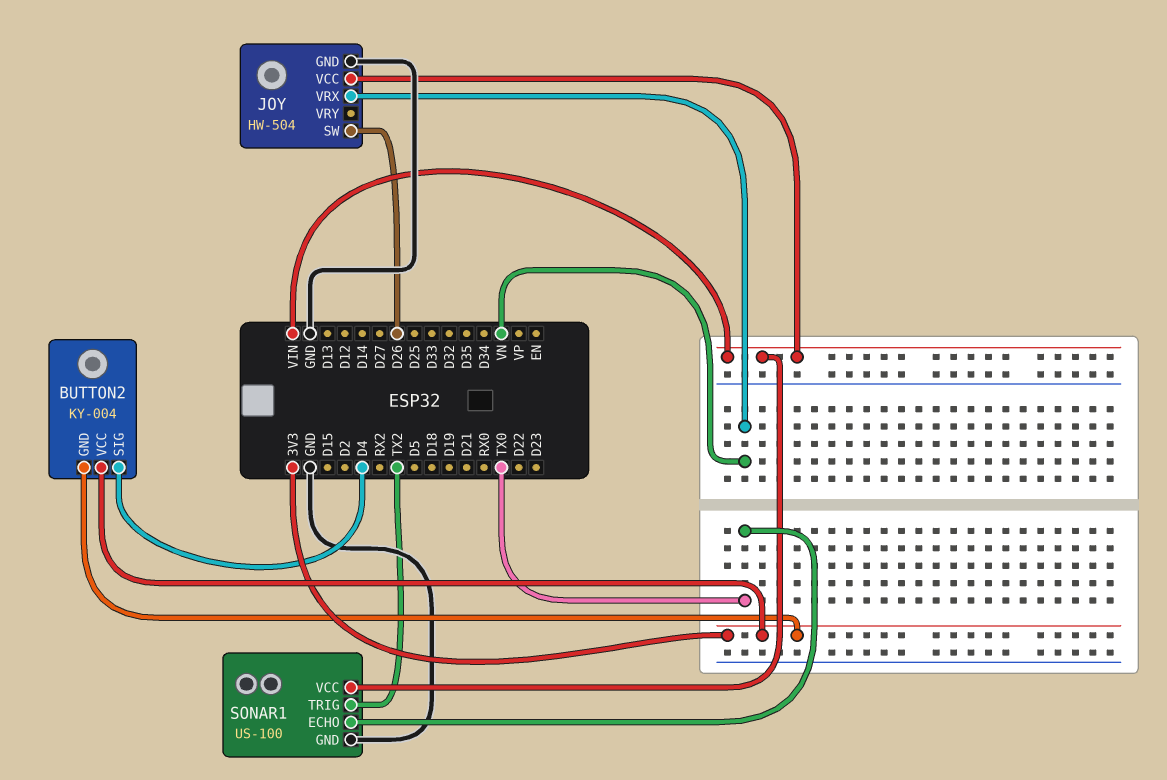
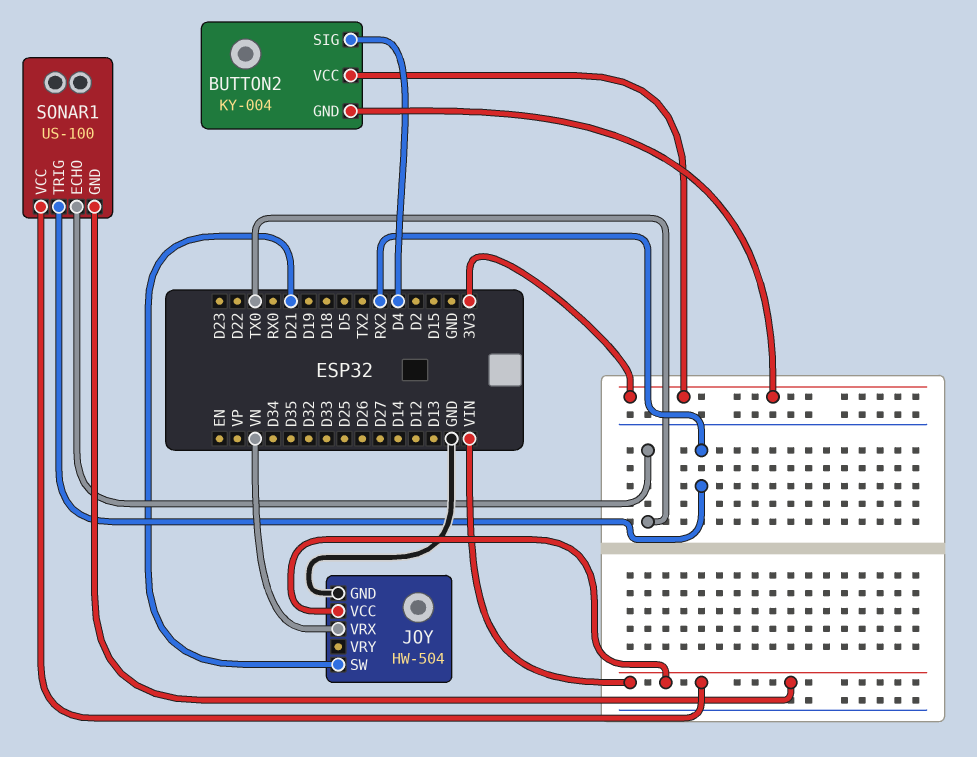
JOY pin SW: D26 -> D21
SONAR1 pin GND: GND -> VIN
SONAR1 pin TRIG: TX2 -> RX2

